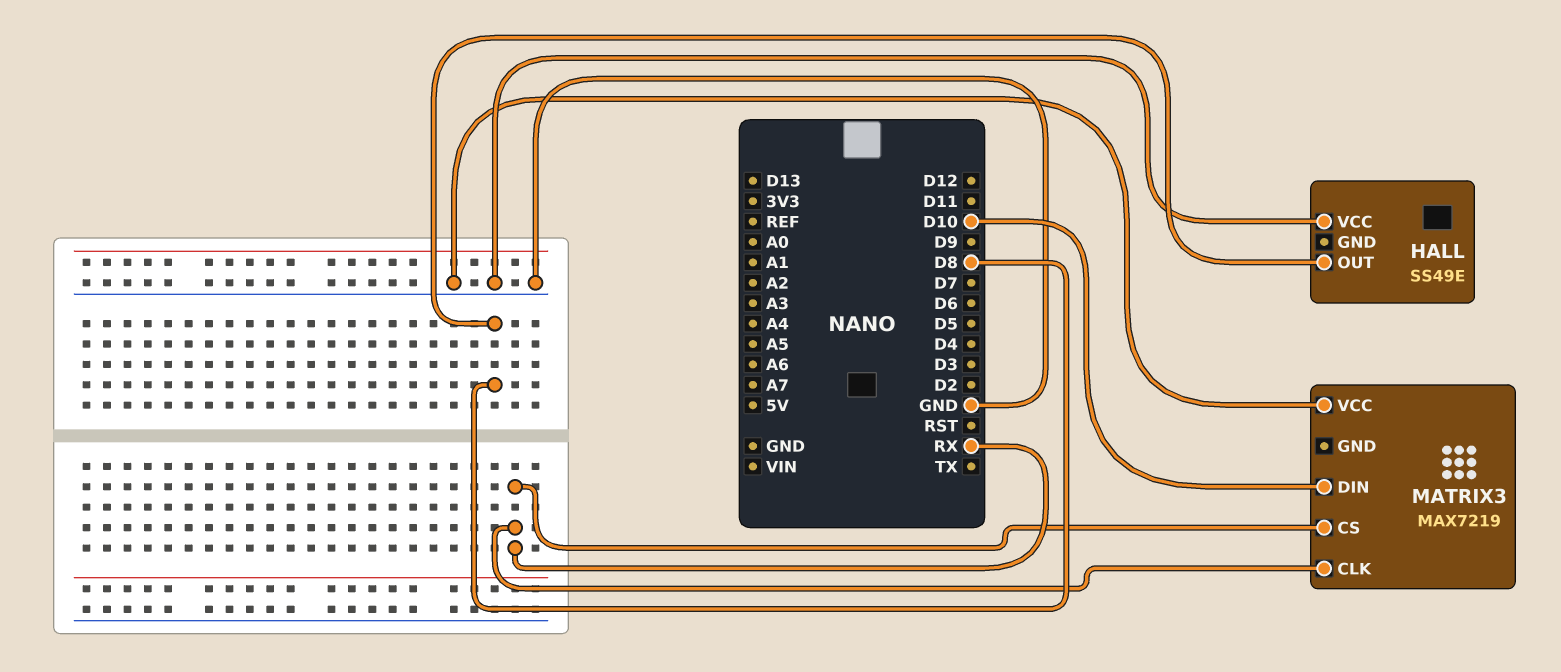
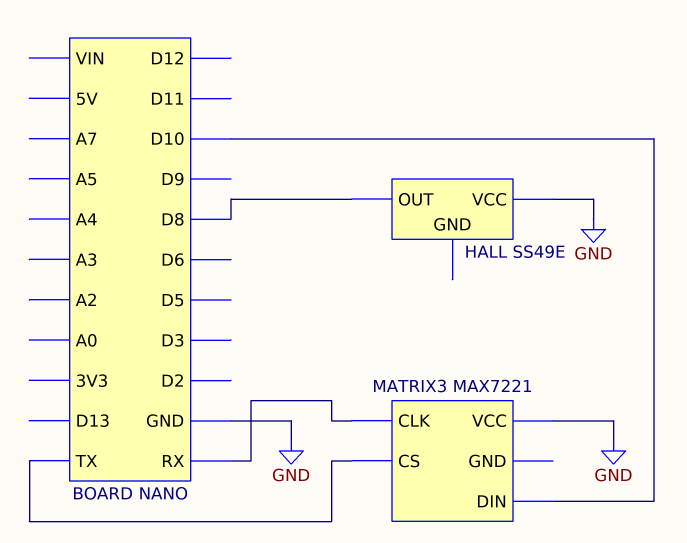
MATRIX3: MAX7219 -> MAX7221
MATRIX3 pin CS: RX -> TX

